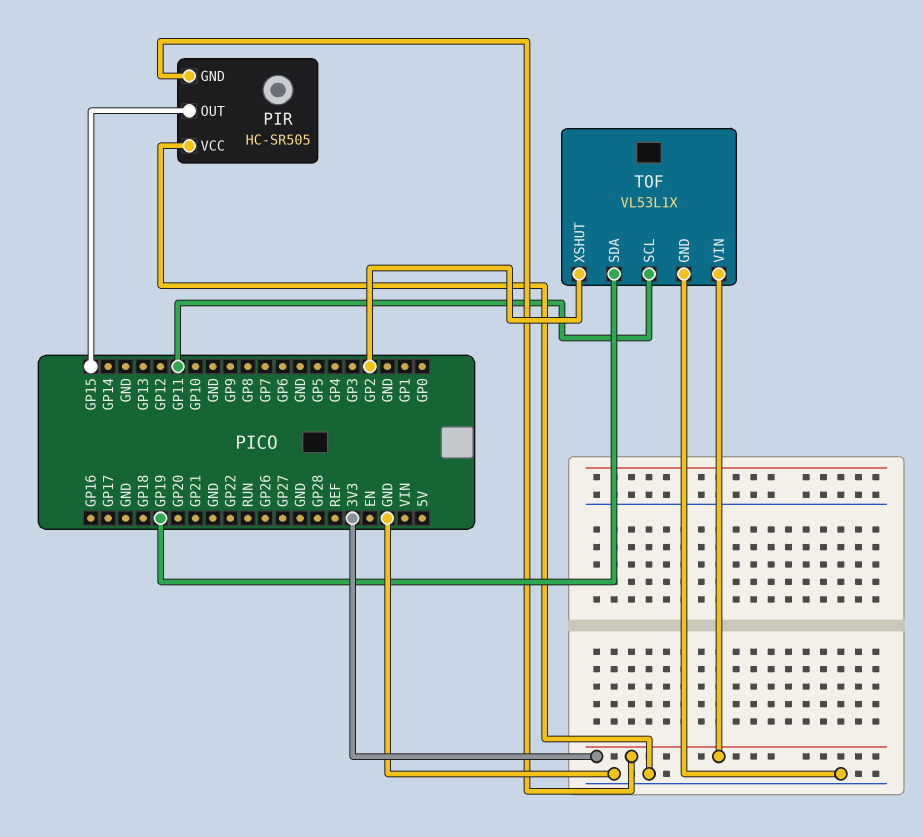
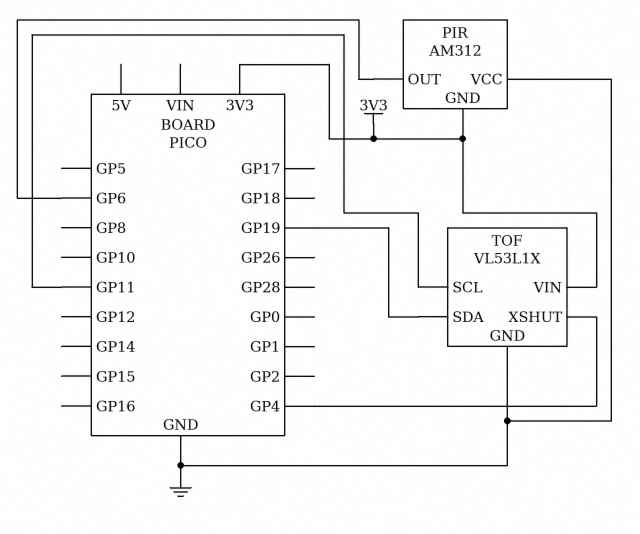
PIR: HC-SR505 -> AM312
PIR pin OUT: GP15 -> GP6
TOF pin XSHUT: GP2 -> GP4

